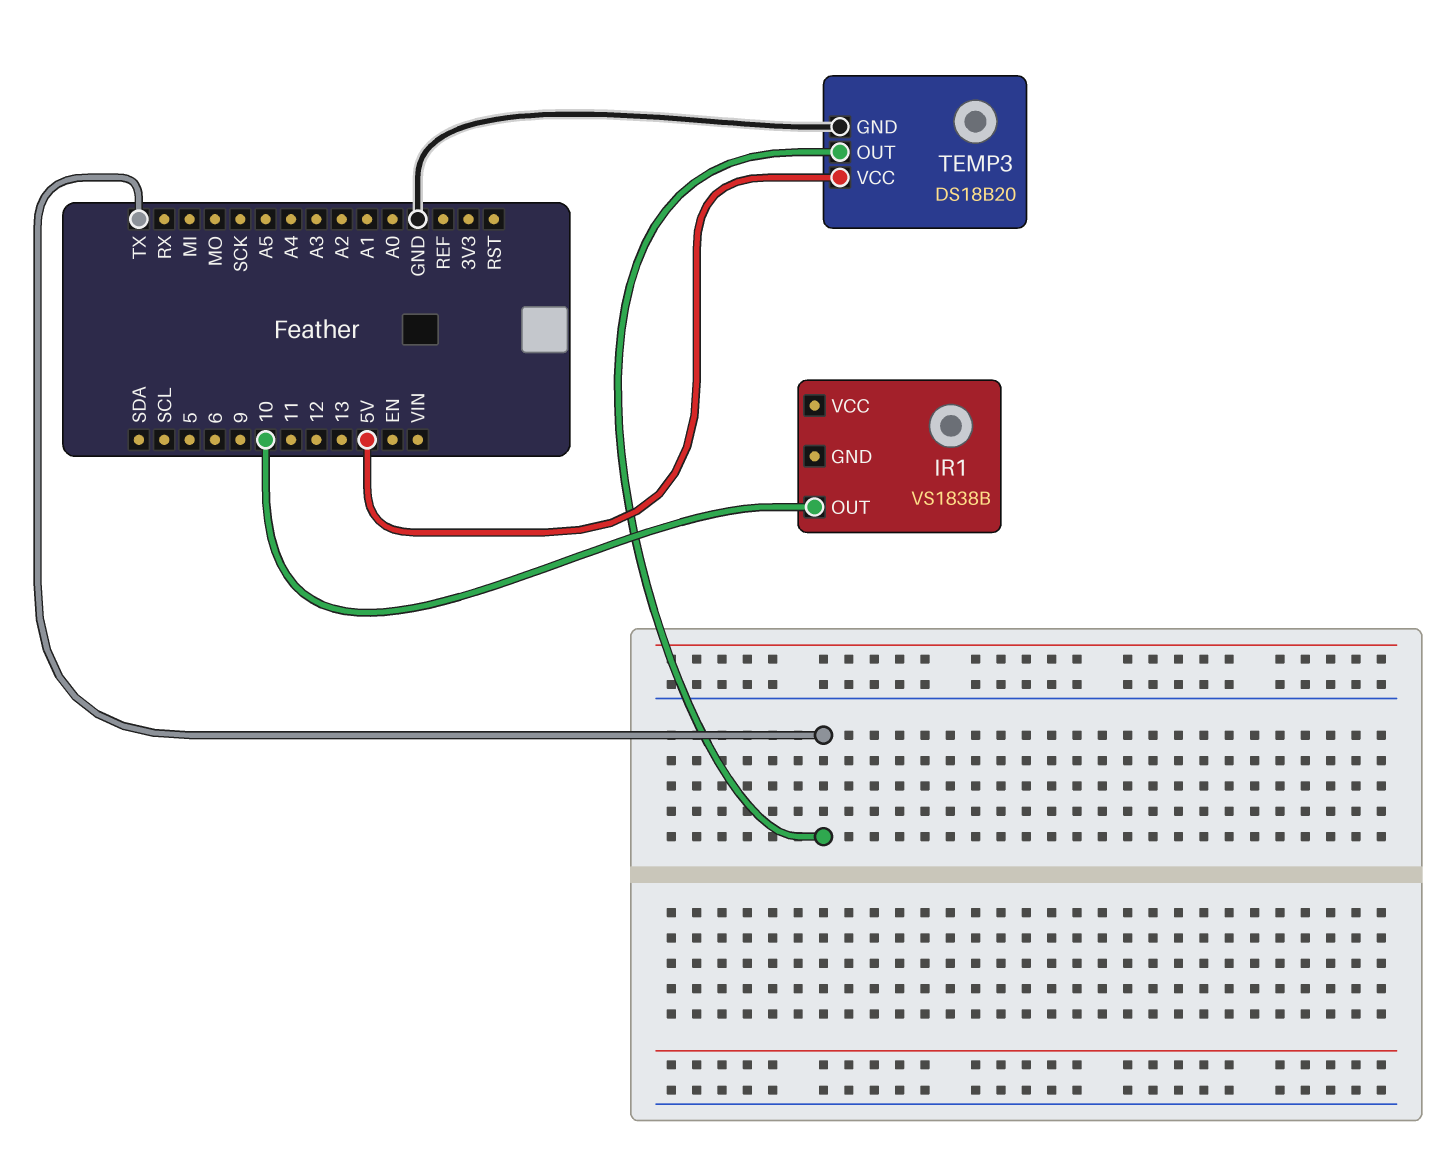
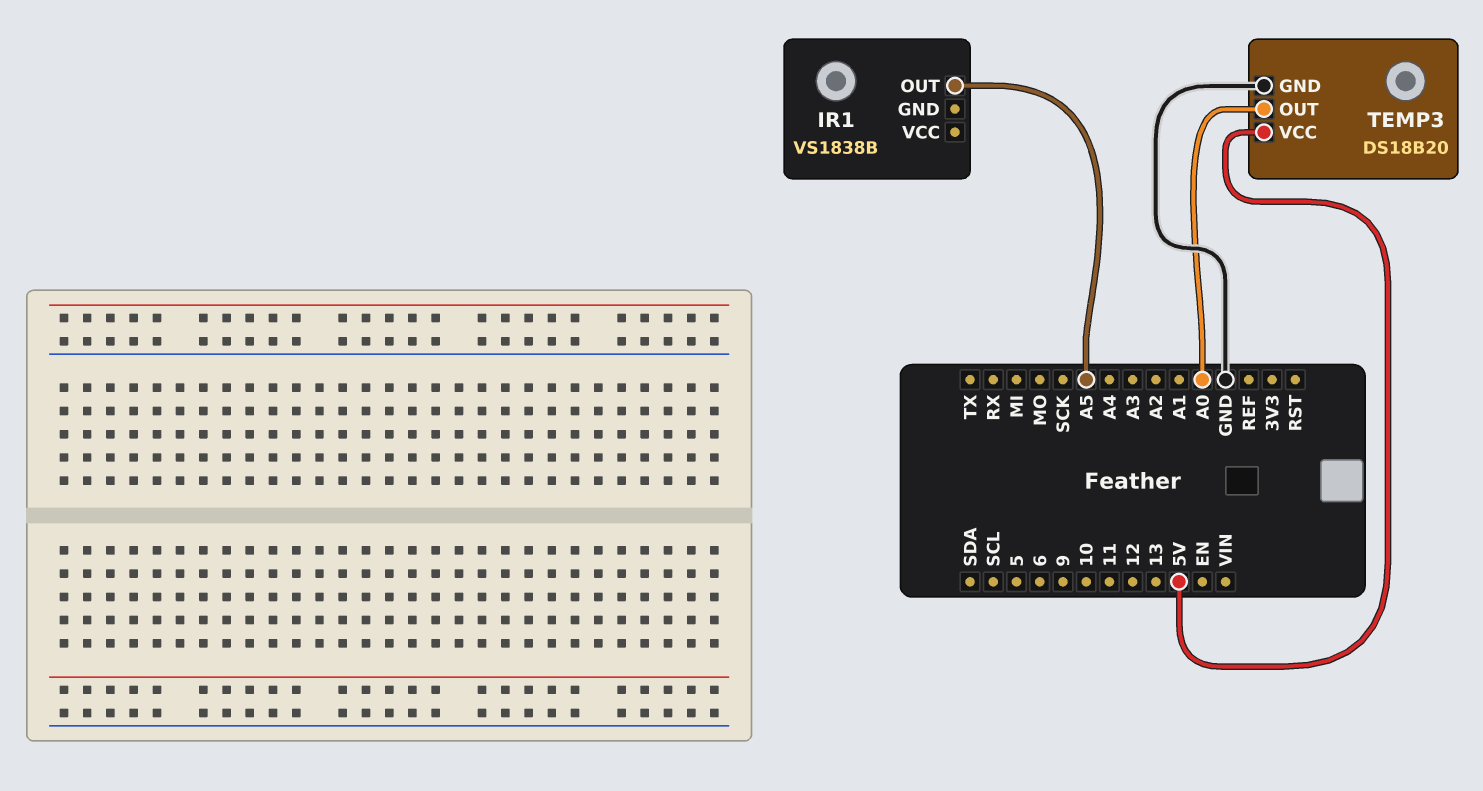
IR1 pin OUT: 10 -> A5
TEMP3 pin OUT: TX -> A0

